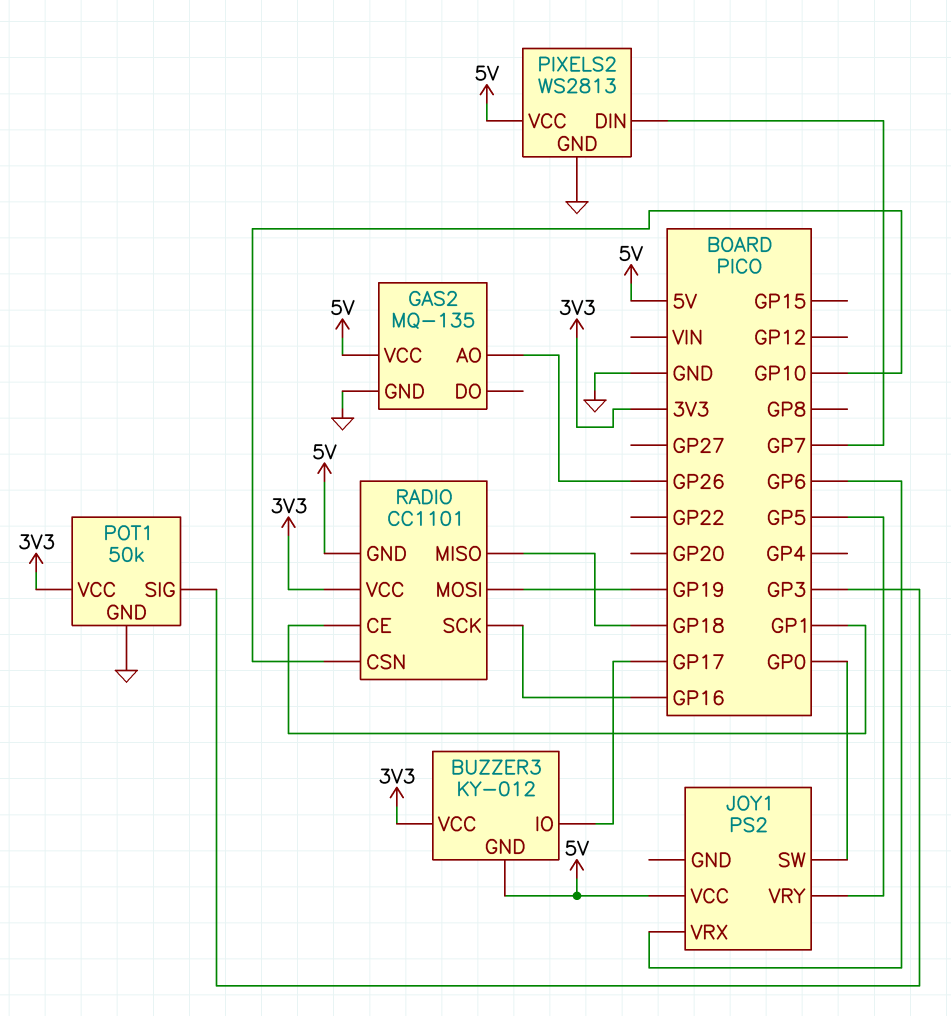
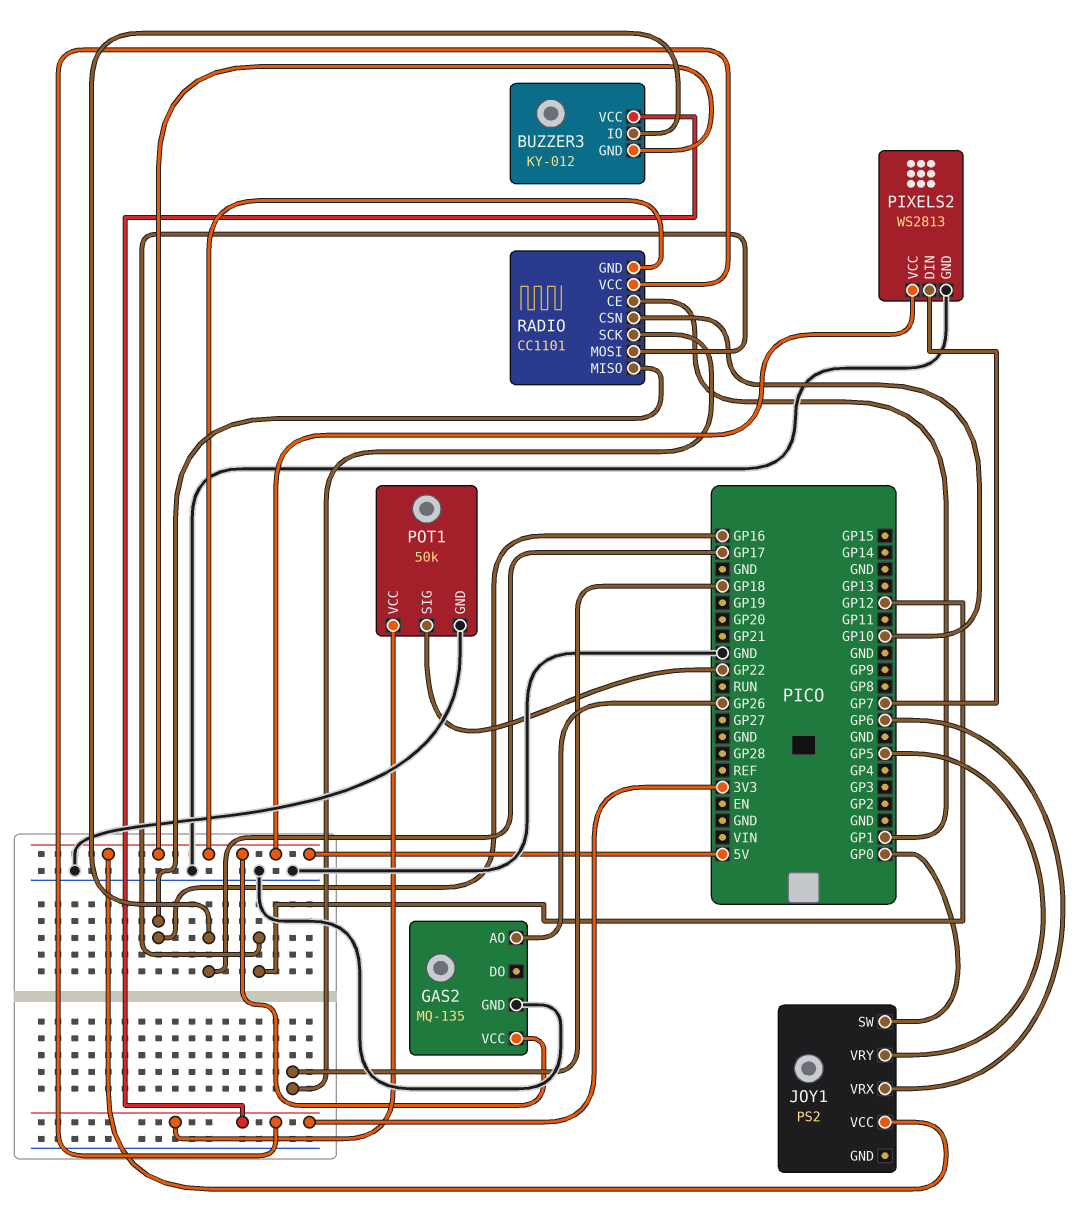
POT1 pin SIG: GP3 -> GP22
RADIO pin MISO: GP18 -> GP16
RADIO pin MOSI: GP19 -> GP12
RADIO pin SCK: GP16 -> GP18

